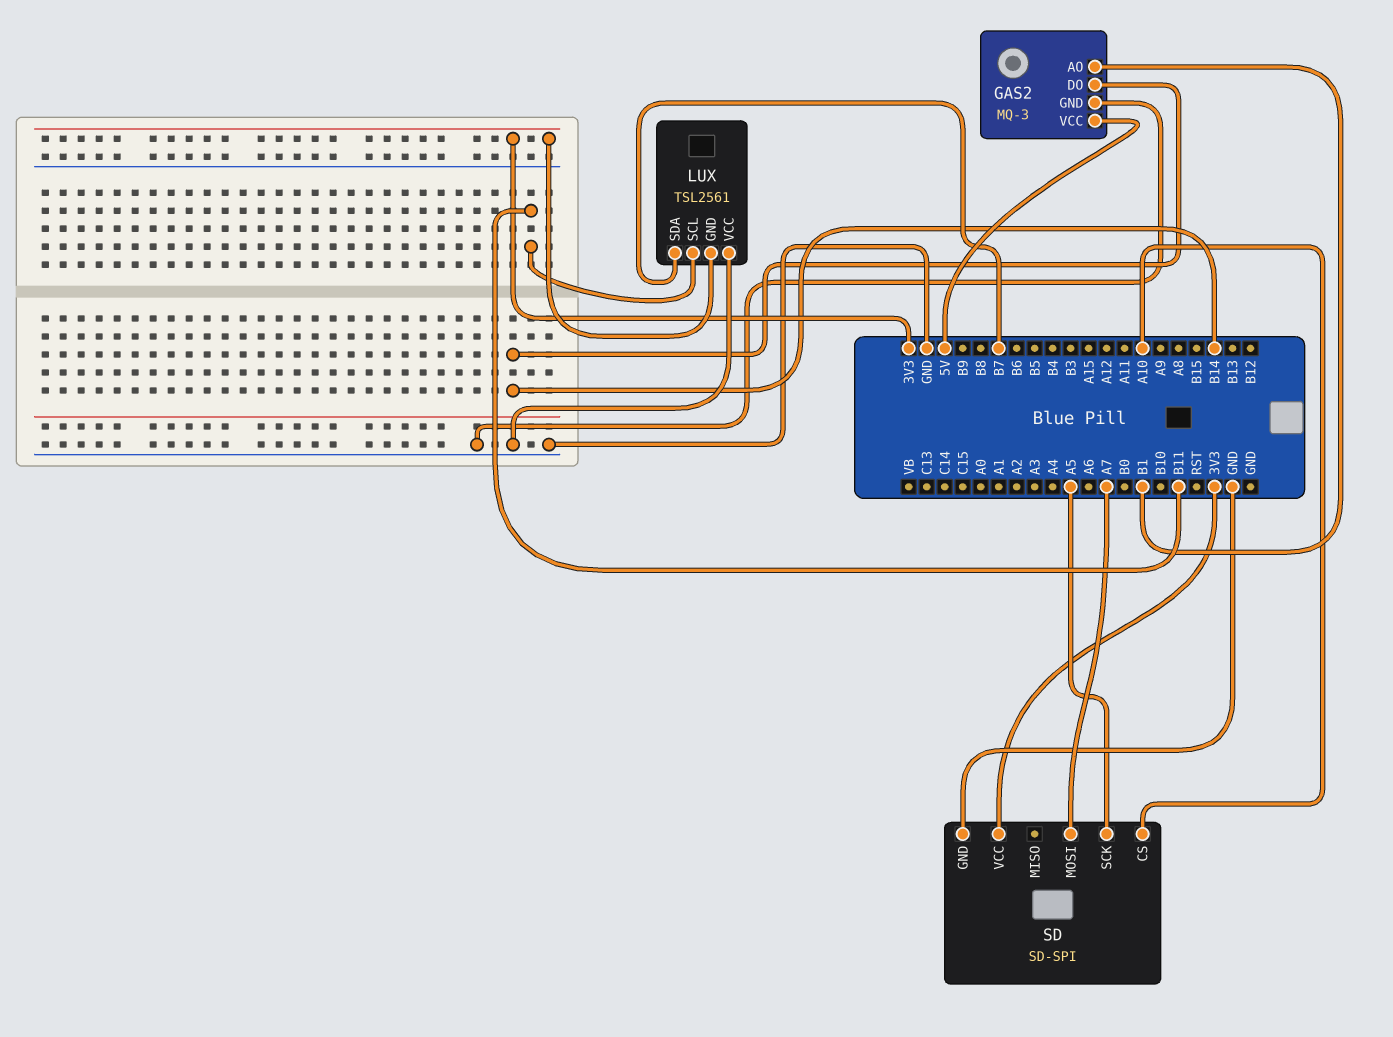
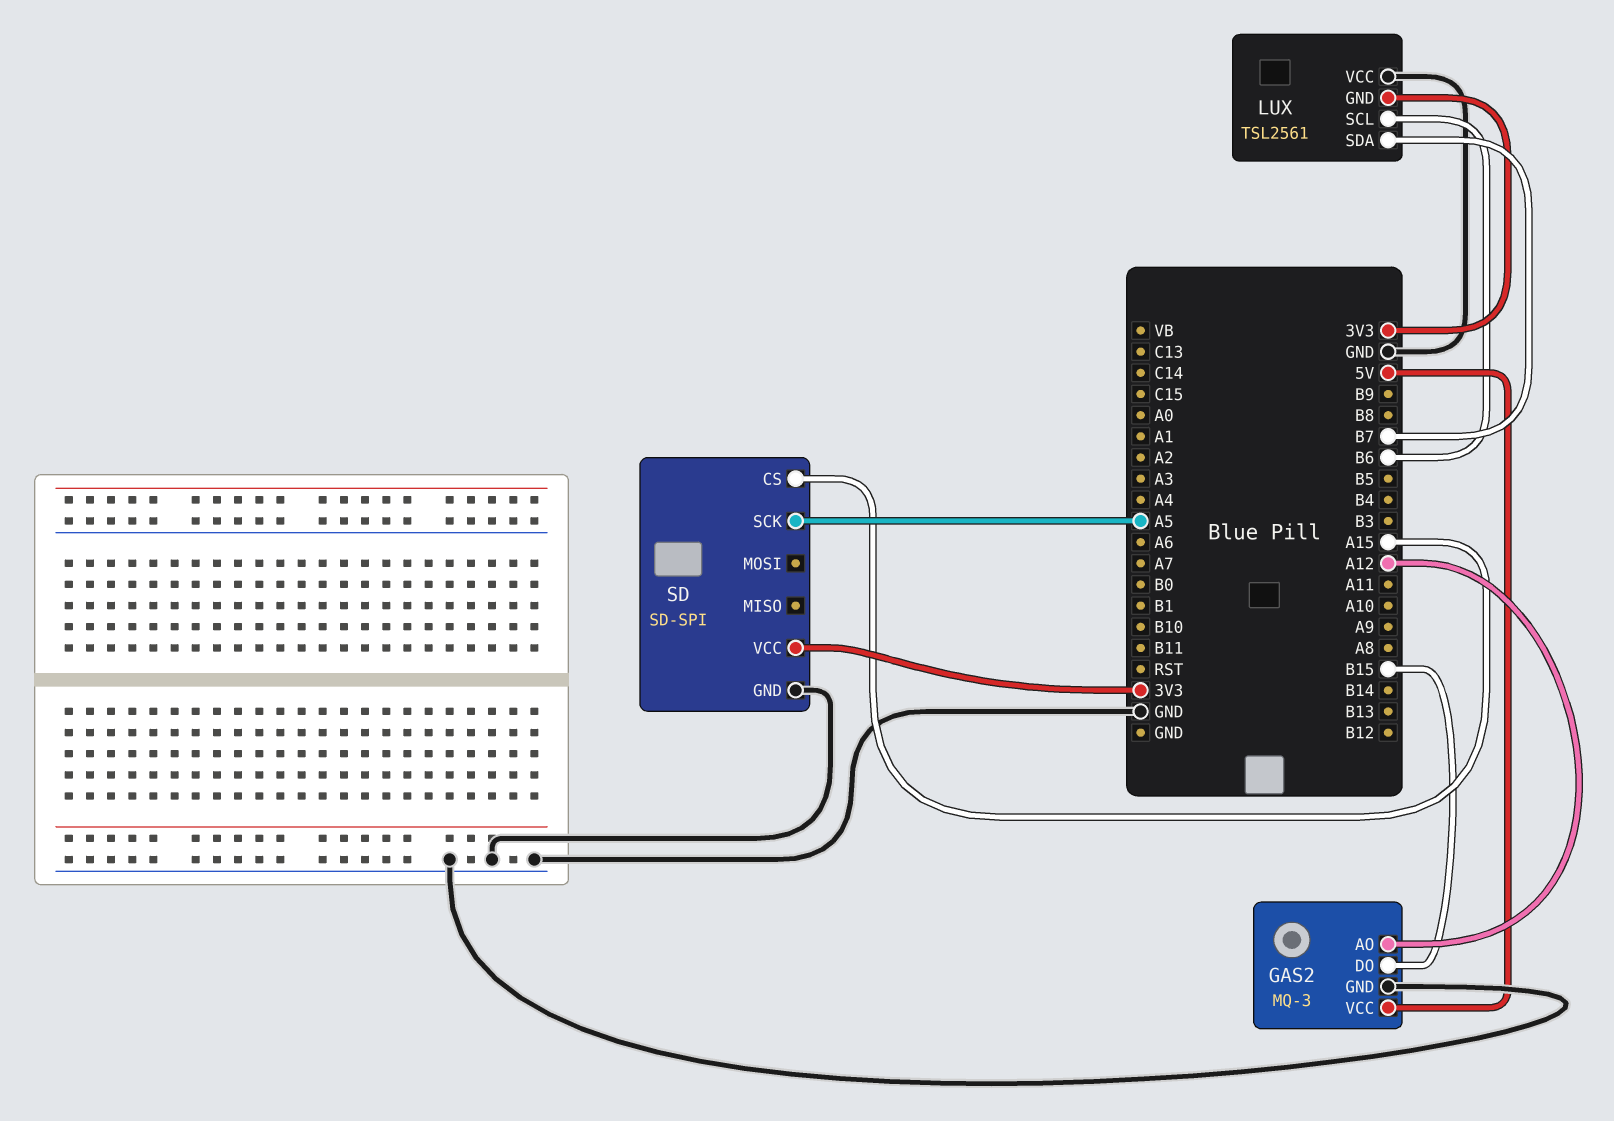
GAS2 pin AO: B1 -> A12
GAS2 pin DO: B14 -> B15
LUX pin SCL: B11 -> B6
SD pin CS: A10 -> A15
SD pin MOSI: A7 -> none

